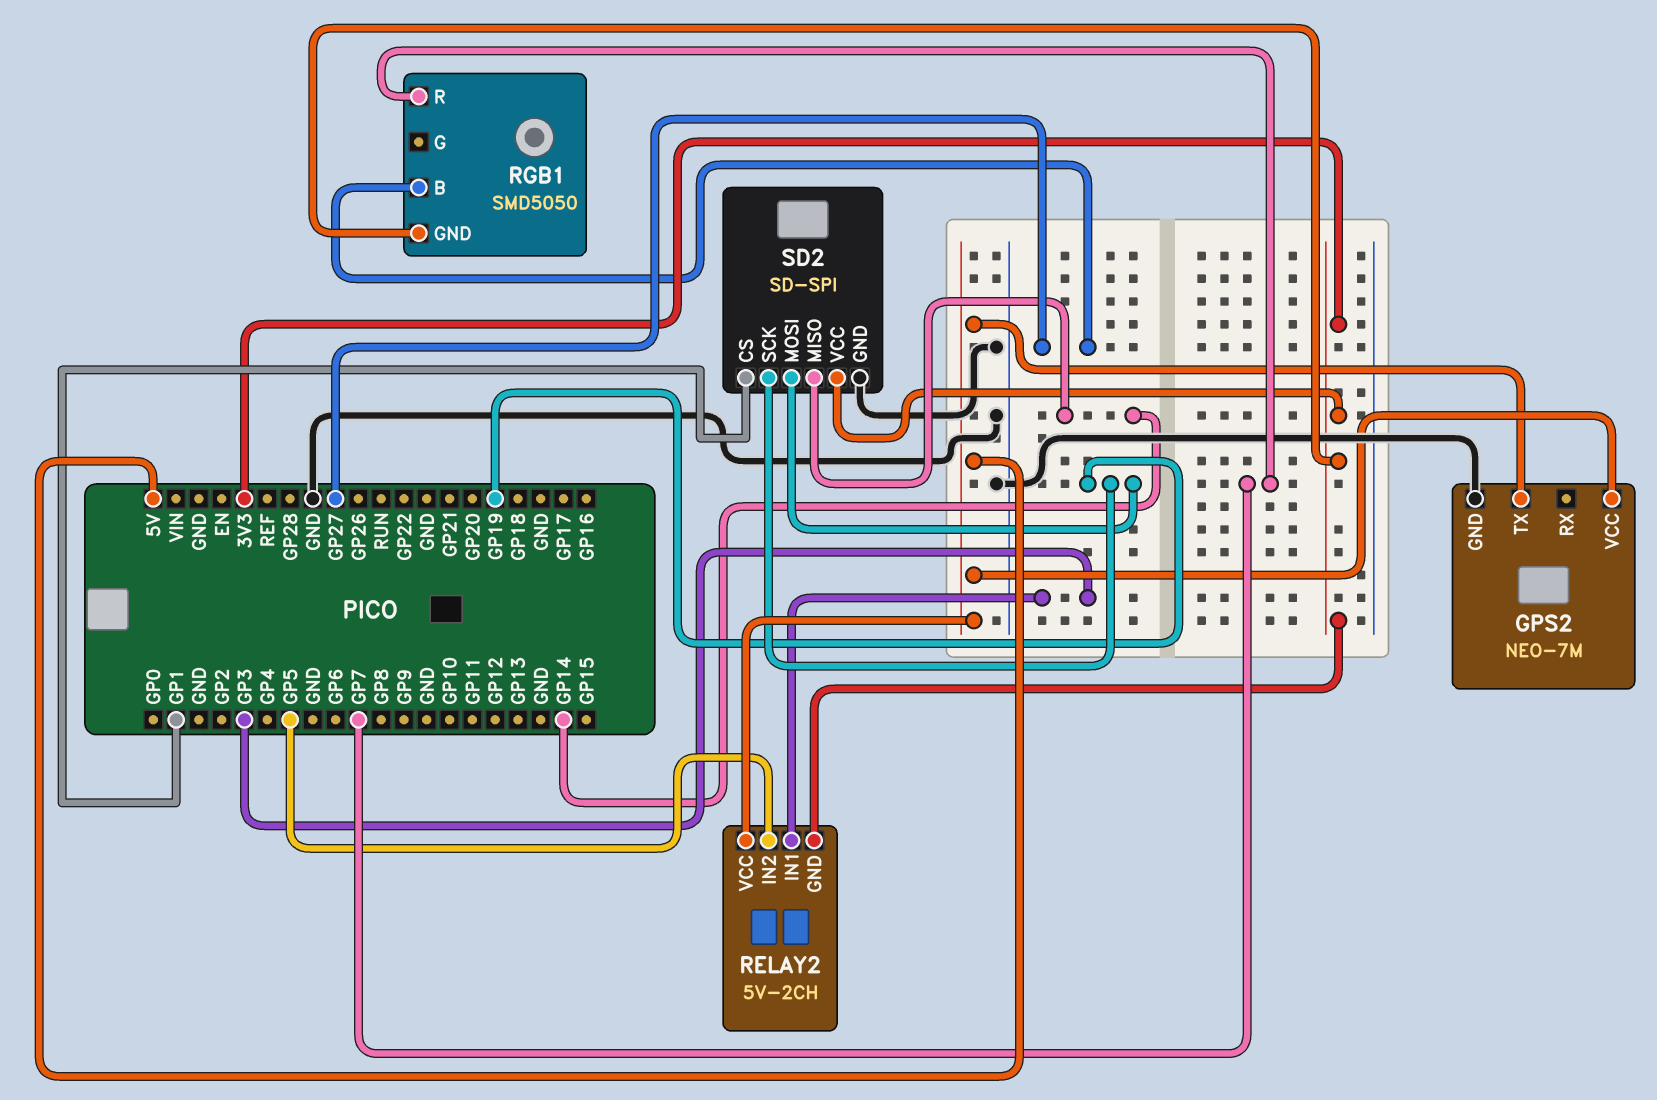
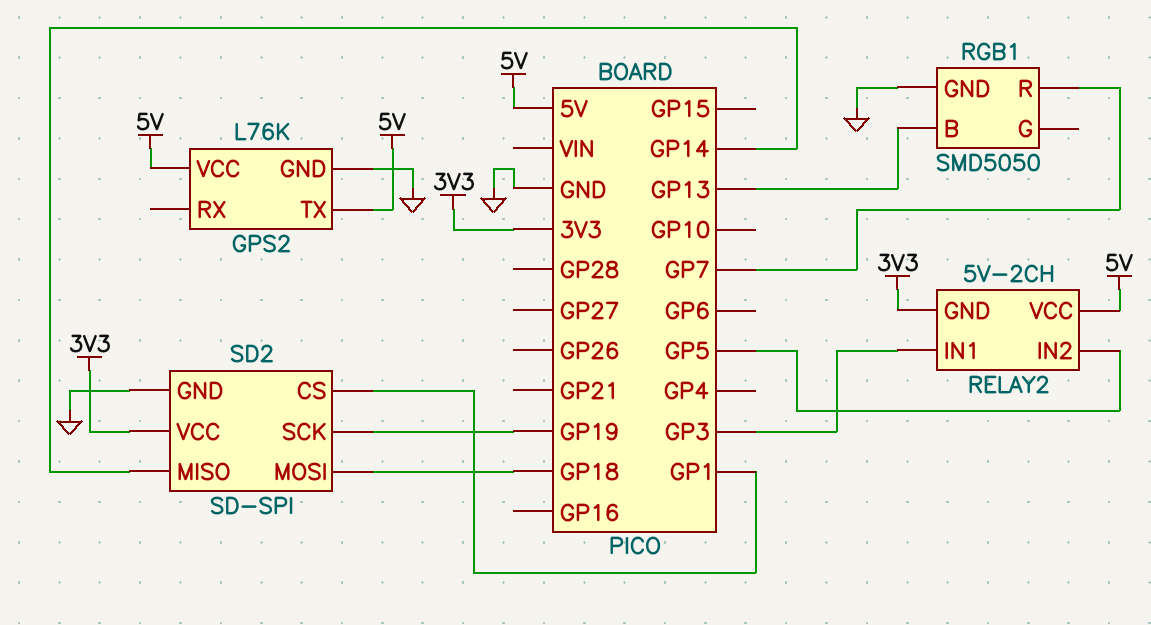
GPS2: NEO-7M -> L76K
RGB1 pin B: GP27 -> GP13
RGB1 pin GND: 3V3 -> GND
SD2 pin MOSI: GP19 -> GP18

